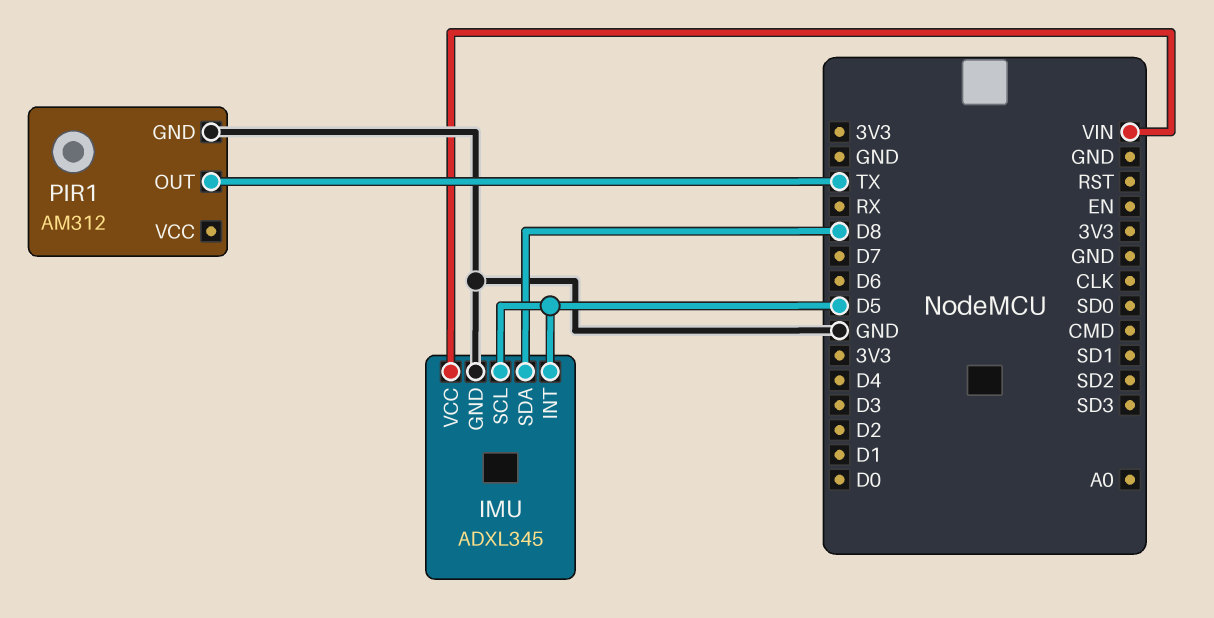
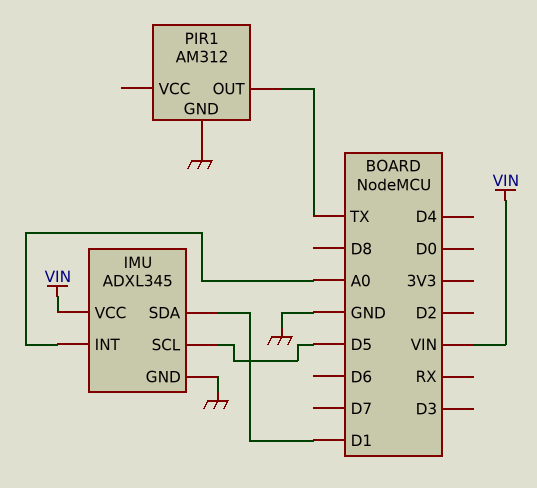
IMU pin INT: D5 -> A0
IMU pin SDA: D8 -> D1

